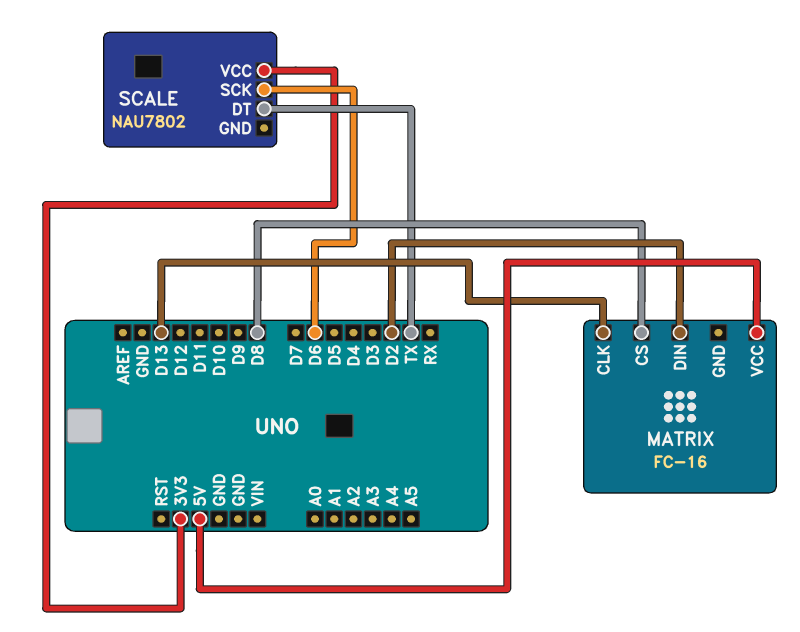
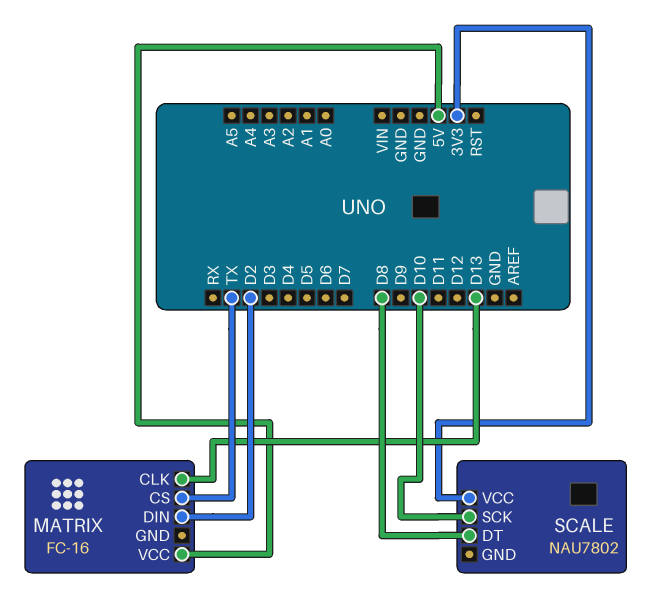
MATRIX pin CS: D8 -> TX
SCALE pin DT: TX -> D8
SCALE pin SCK: D6 -> D10

